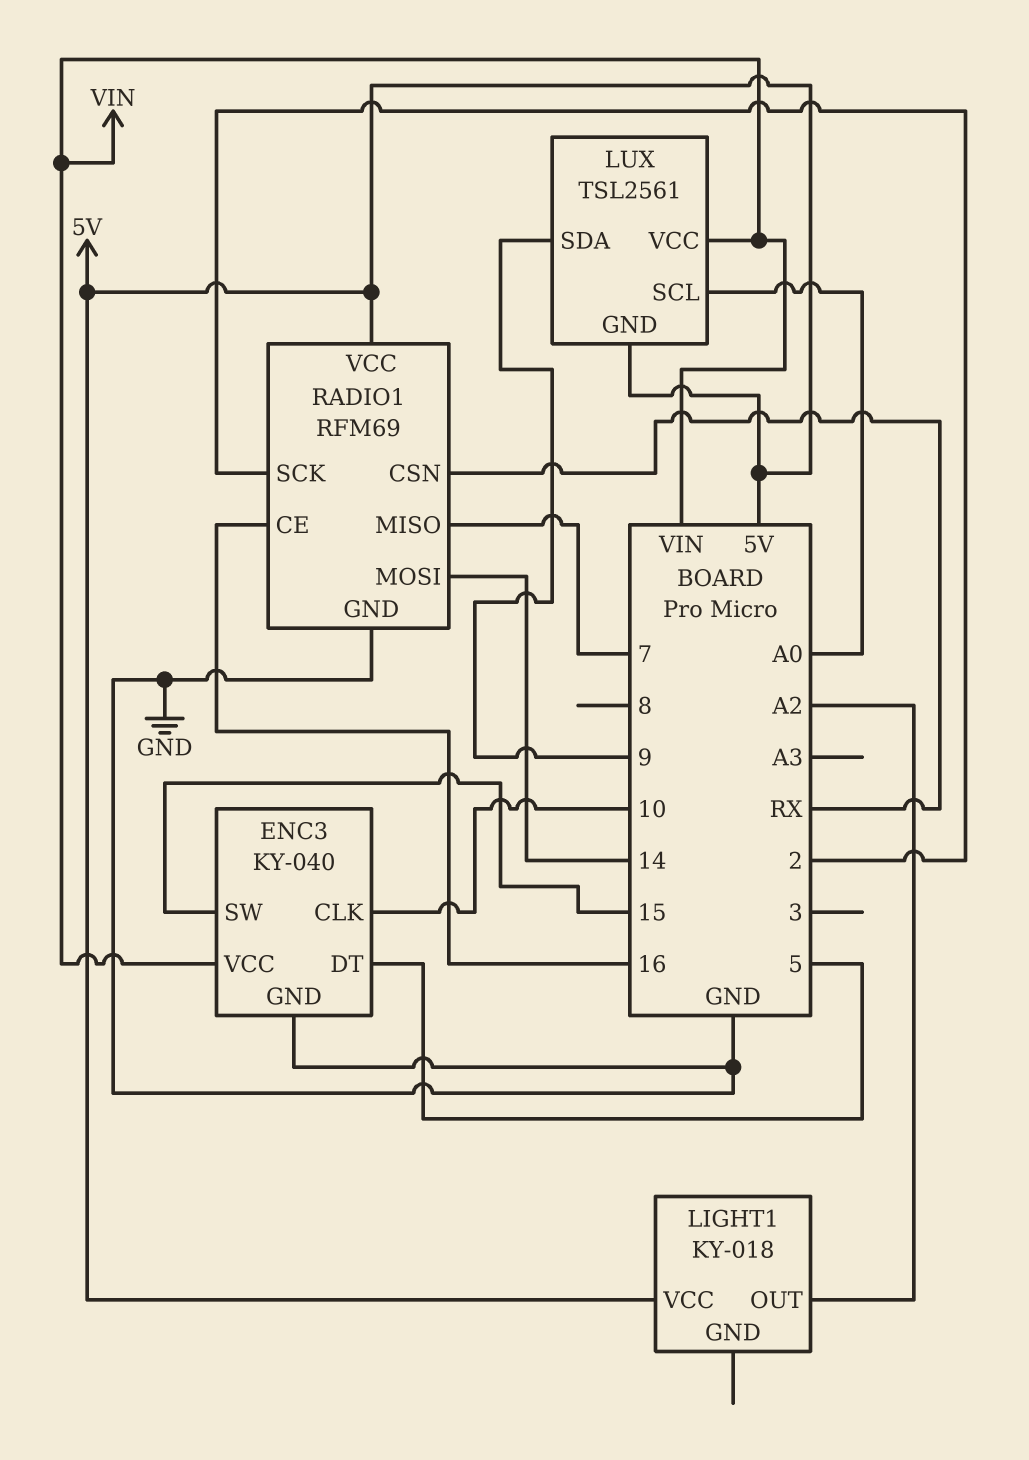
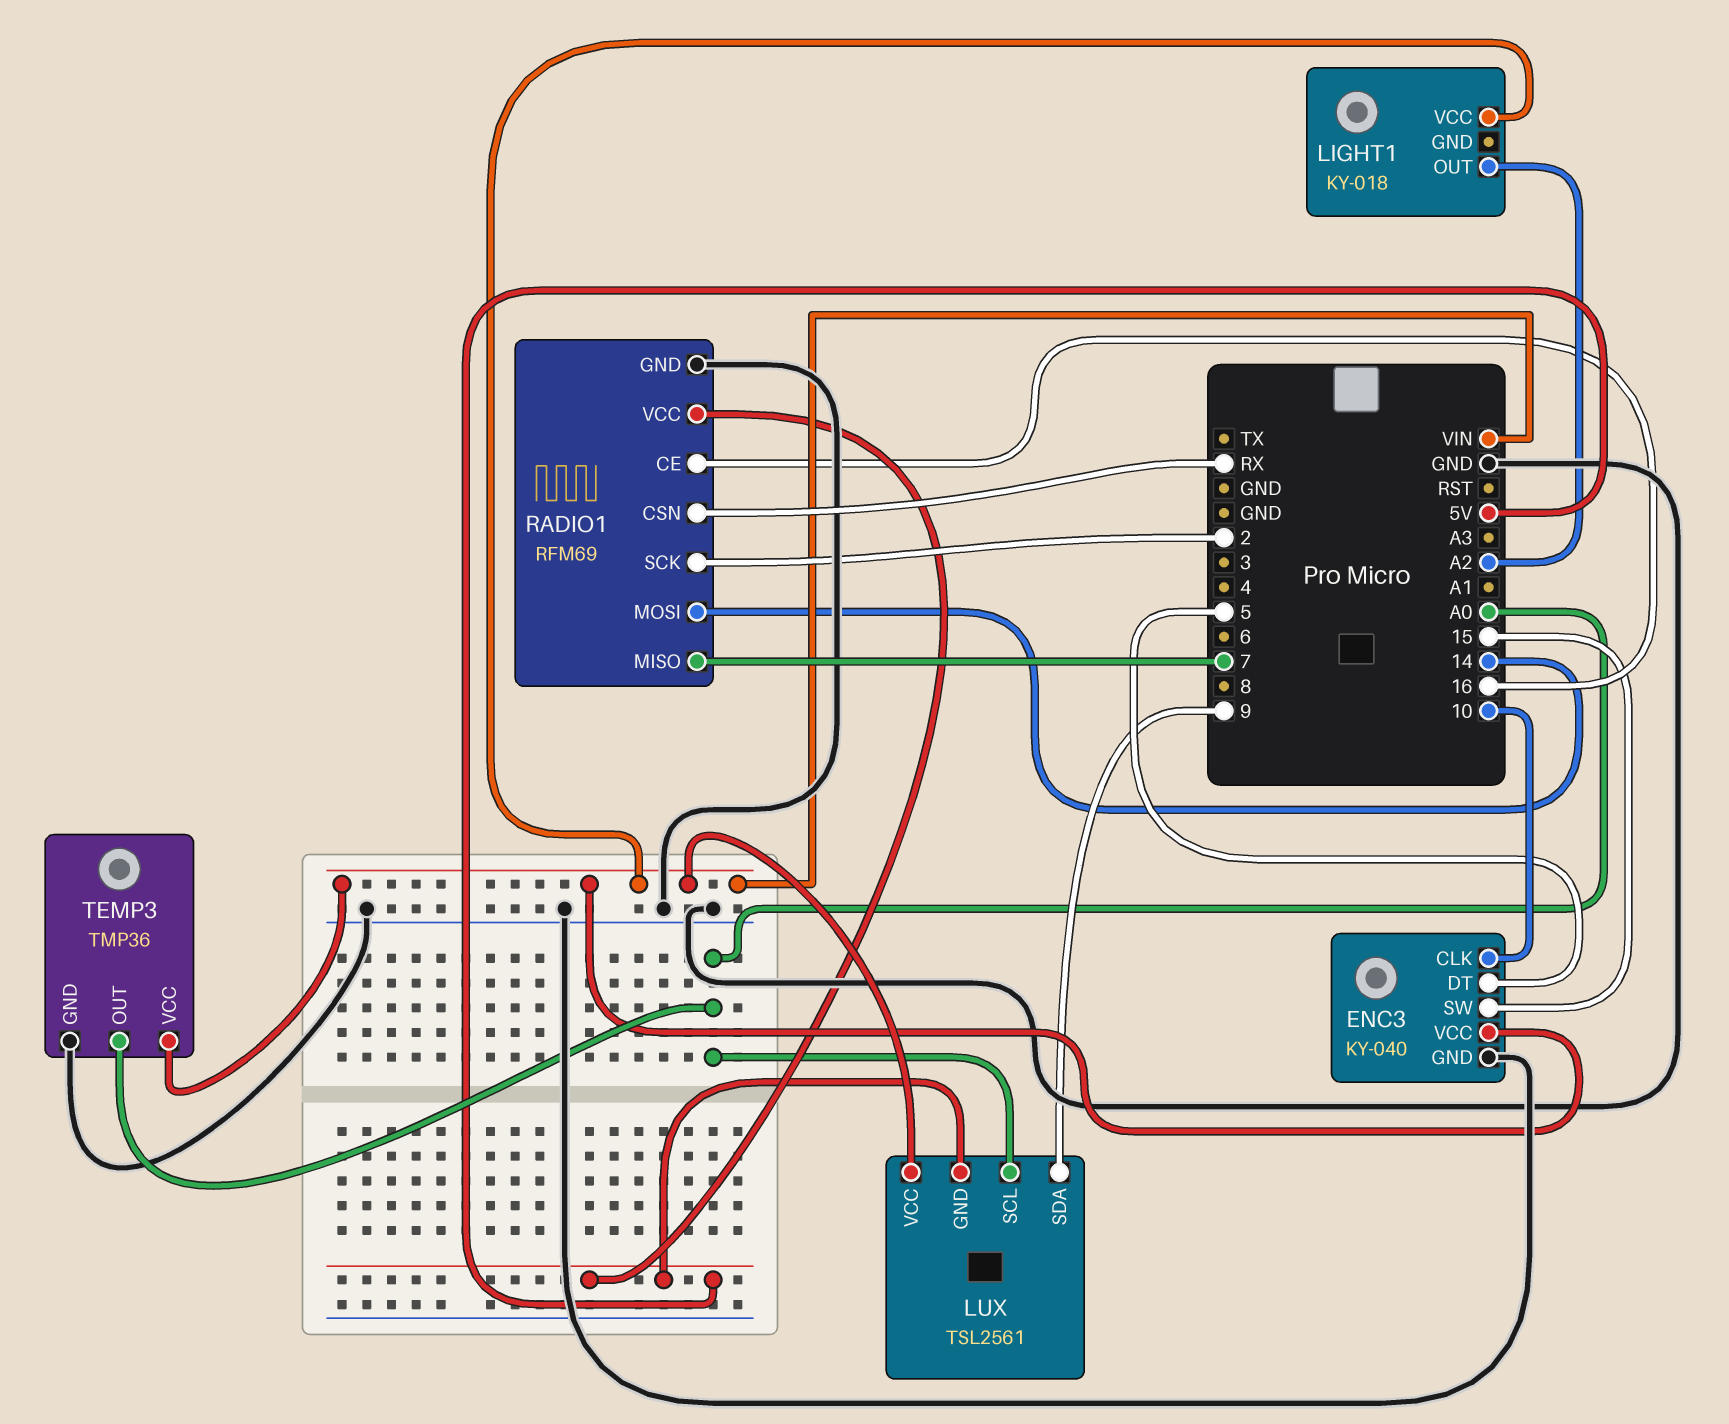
LIGHT1 pin VCC: 5V -> VIN
TEMP3: none -> TMP36
TEMP3 pin GND: none -> GND
TEMP3 pin OUT: none -> A0
TEMP3 pin VCC: none -> VIN

